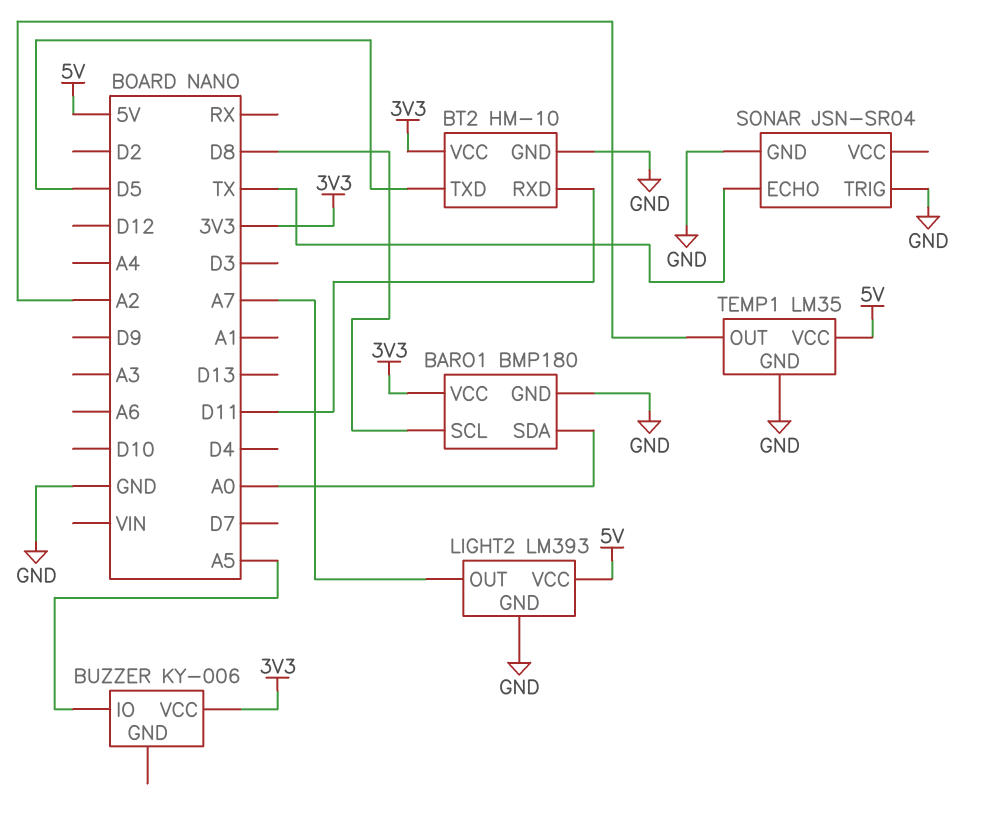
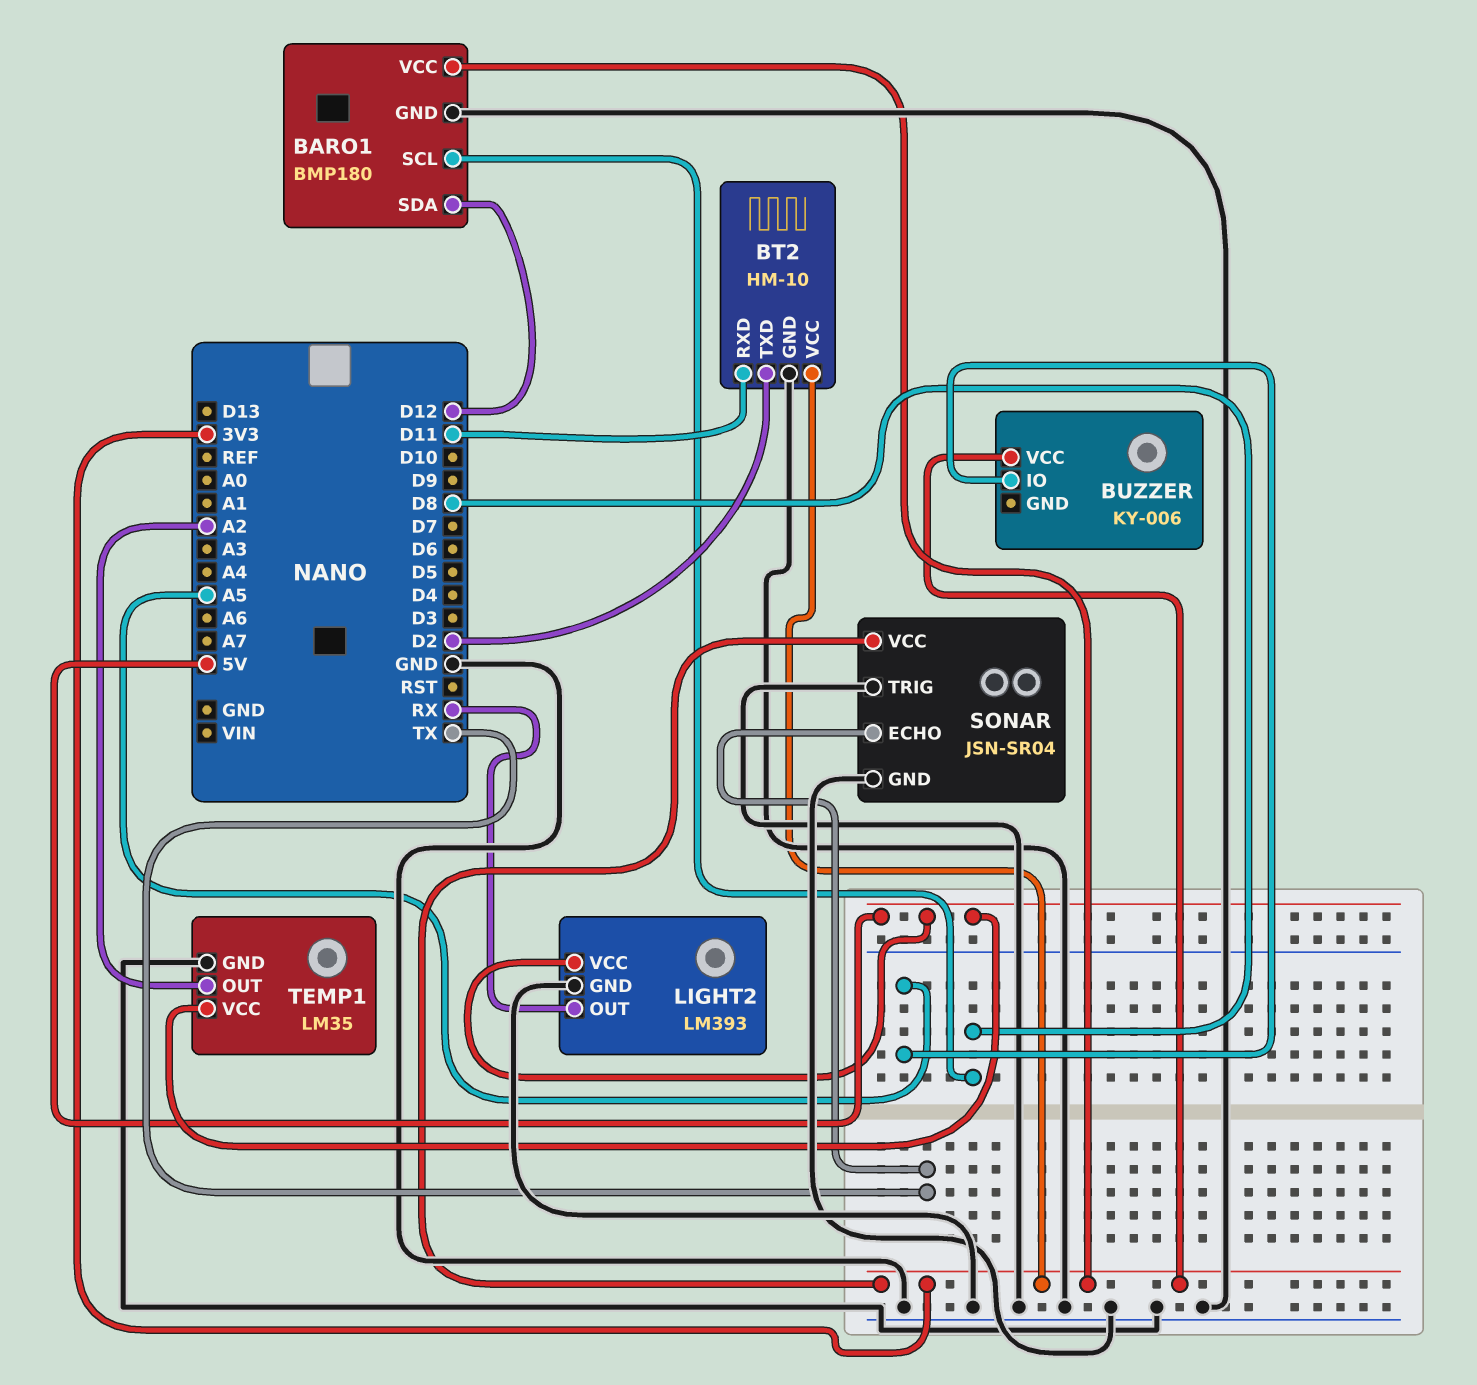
BARO1 pin SDA: A0 -> D12
BT2 pin TXD: D5 -> D2
LIGHT2 pin OUT: A7 -> RX
SONAR pin VCC: none -> 3V3

